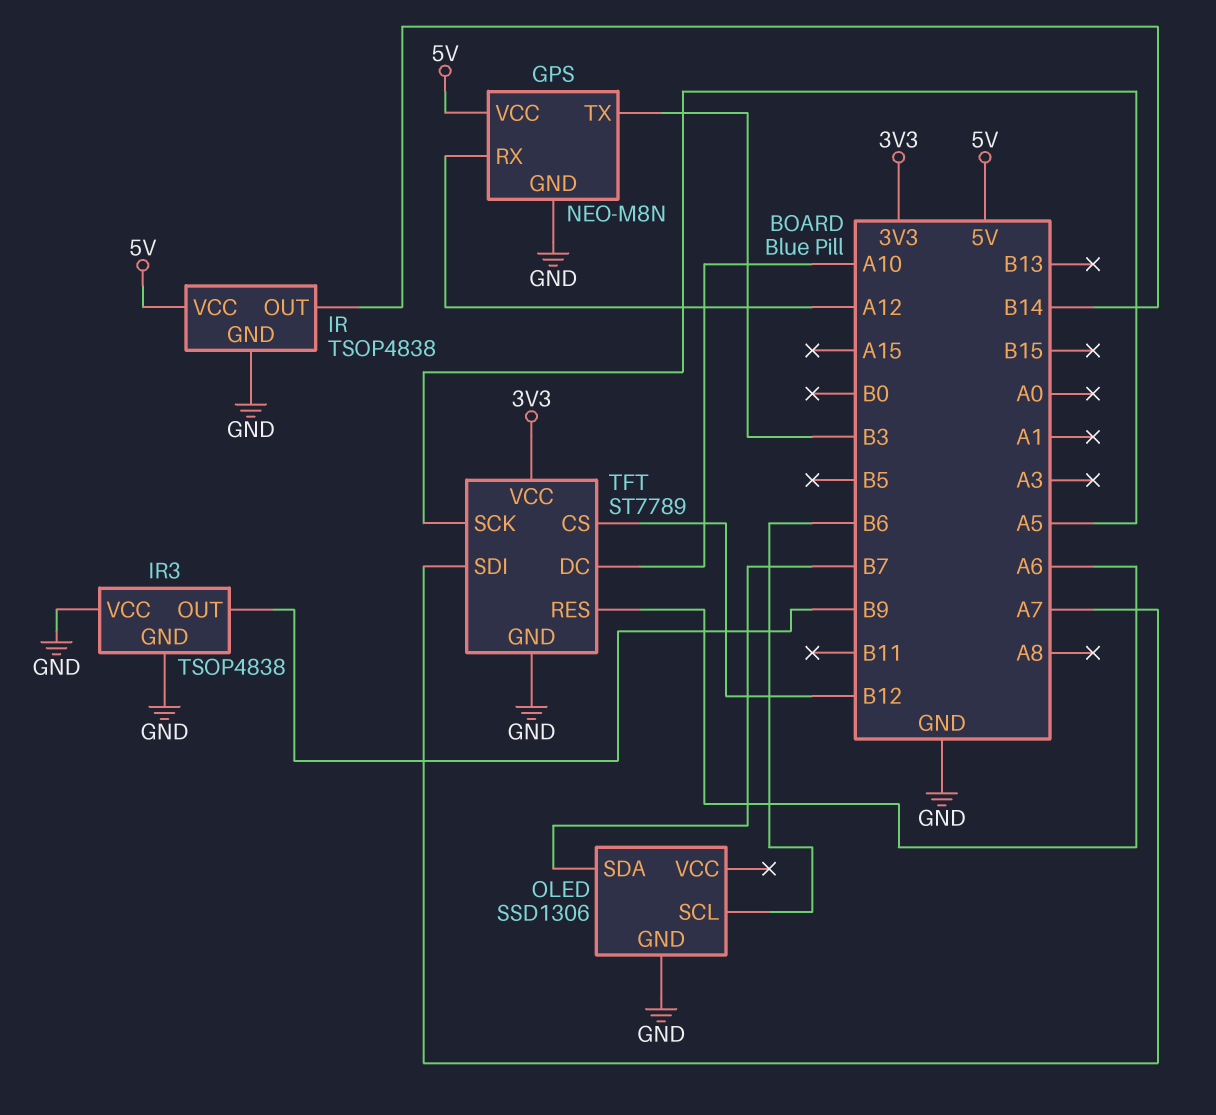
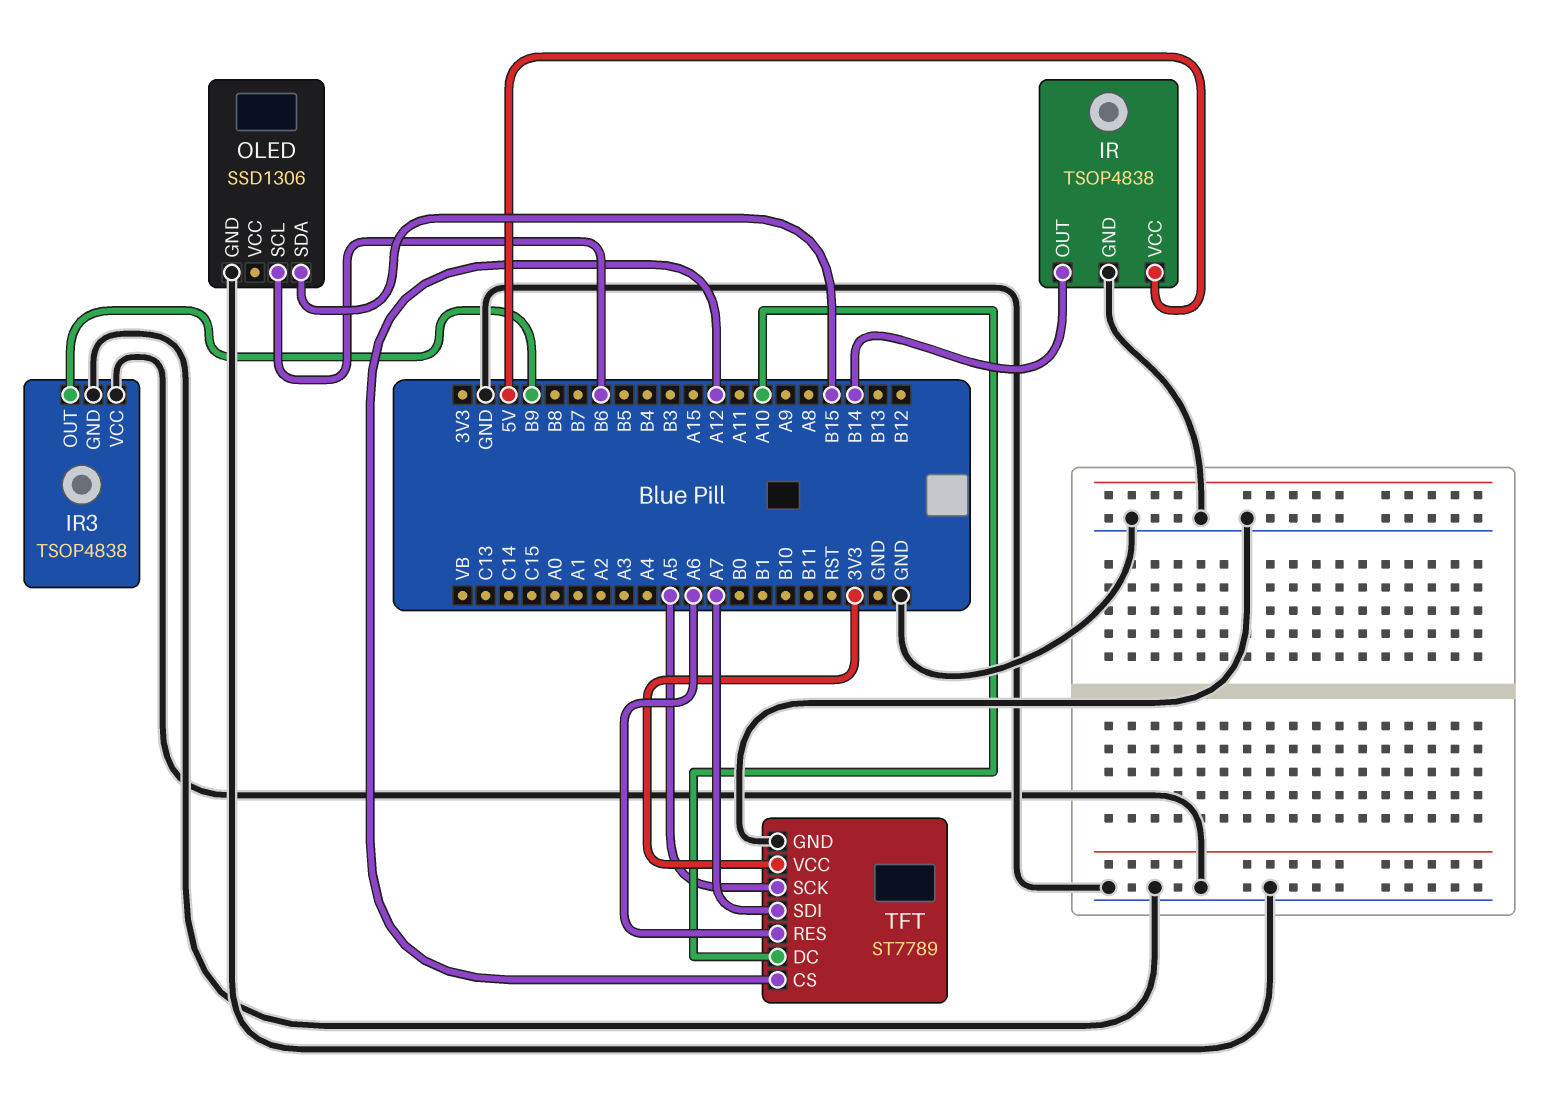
GPS: NEO-M8N -> none
GPS pin GND: GND -> none
GPS pin RX: A12 -> none
GPS pin TX: B3 -> none
GPS pin VCC: 5V -> none
OLED pin SDA: B7 -> B15
TFT pin CS: B12 -> A12

